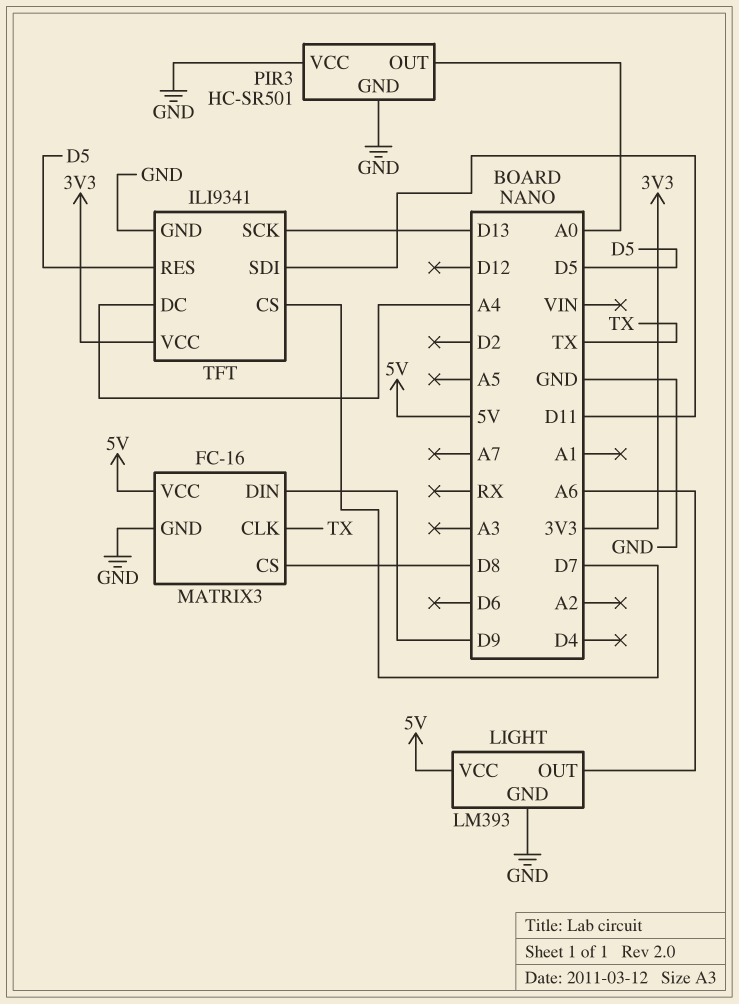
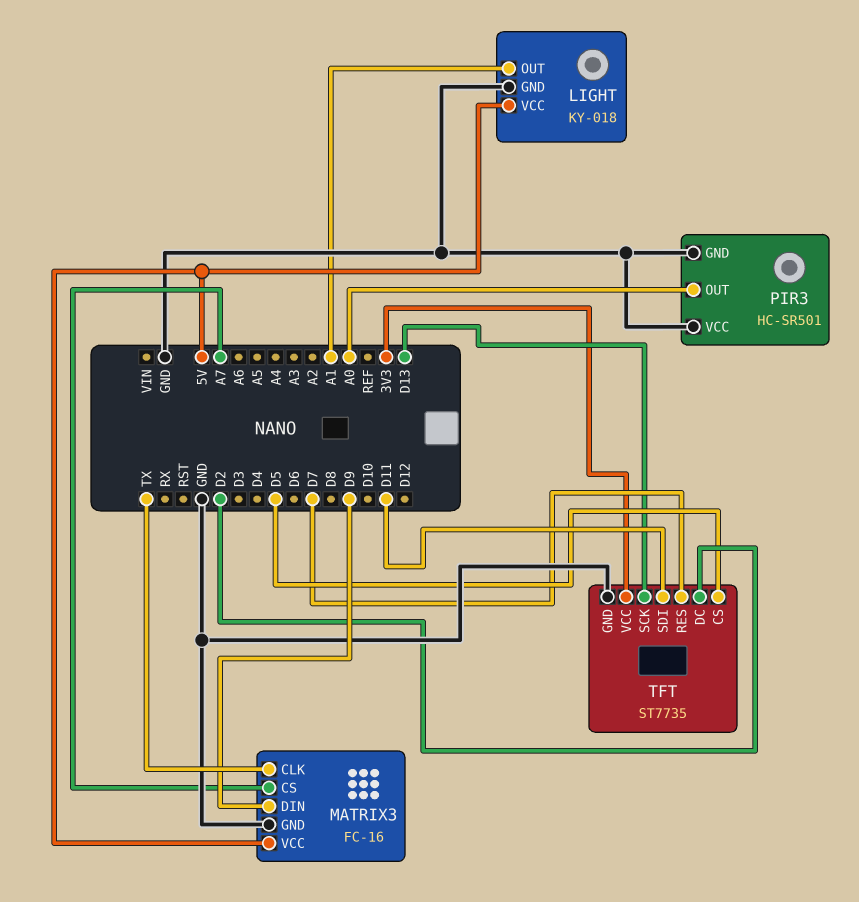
LIGHT: LM393 -> KY-018
LIGHT pin OUT: A6 -> A1
MATRIX3 pin CS: D8 -> A7
TFT: ILI9341 -> ST7735
TFT pin CS: D7 -> D5
TFT pin DC: A4 -> D2
TFT pin RES: D5 -> D7

